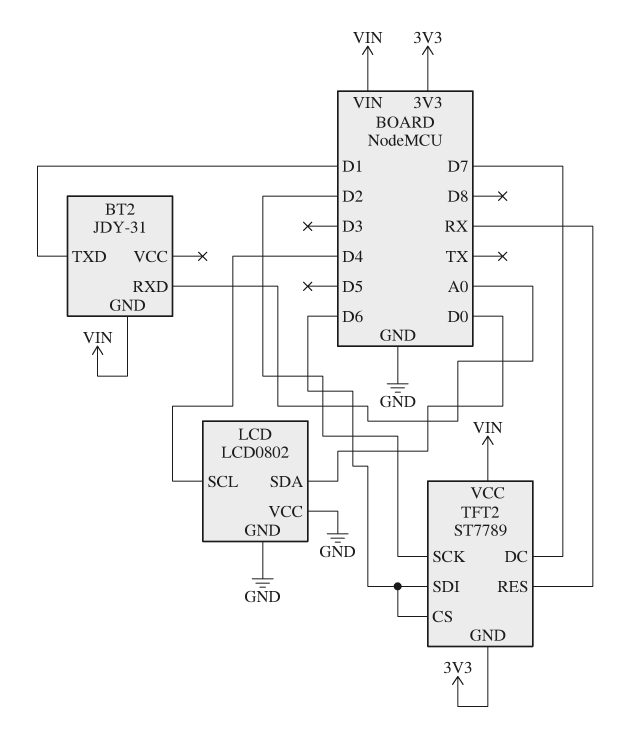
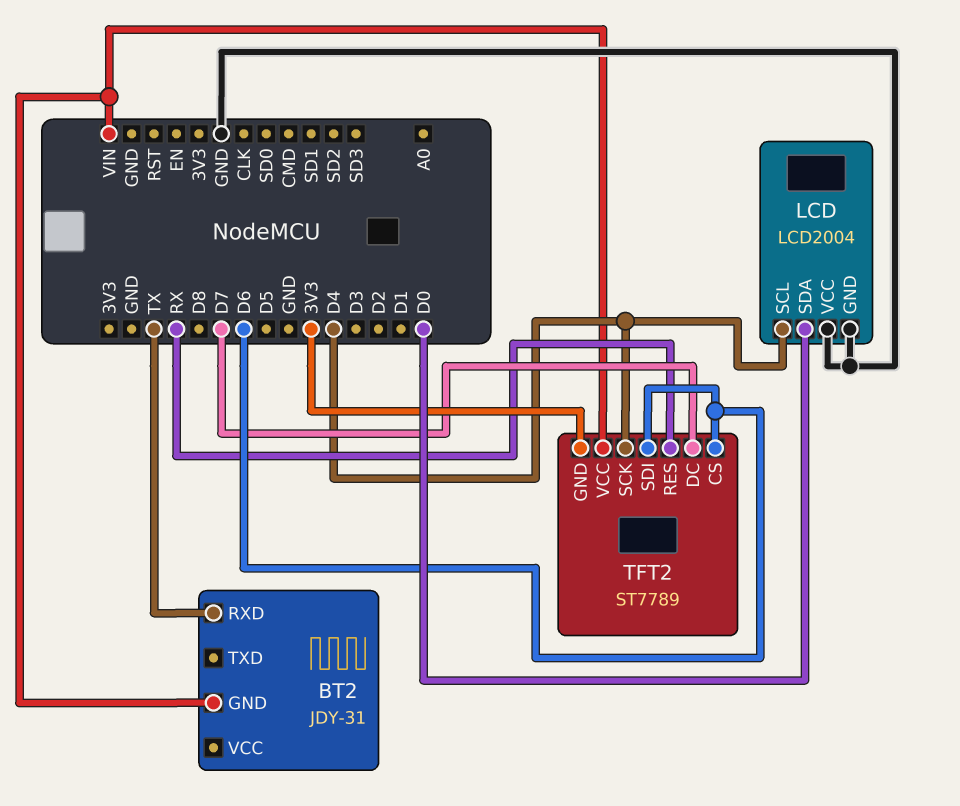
BT2 pin RXD: A0 -> TX
BT2 pin TXD: D1 -> none
LCD: LCD0802 -> LCD2004
TFT2 pin SCK: D2 -> D4

